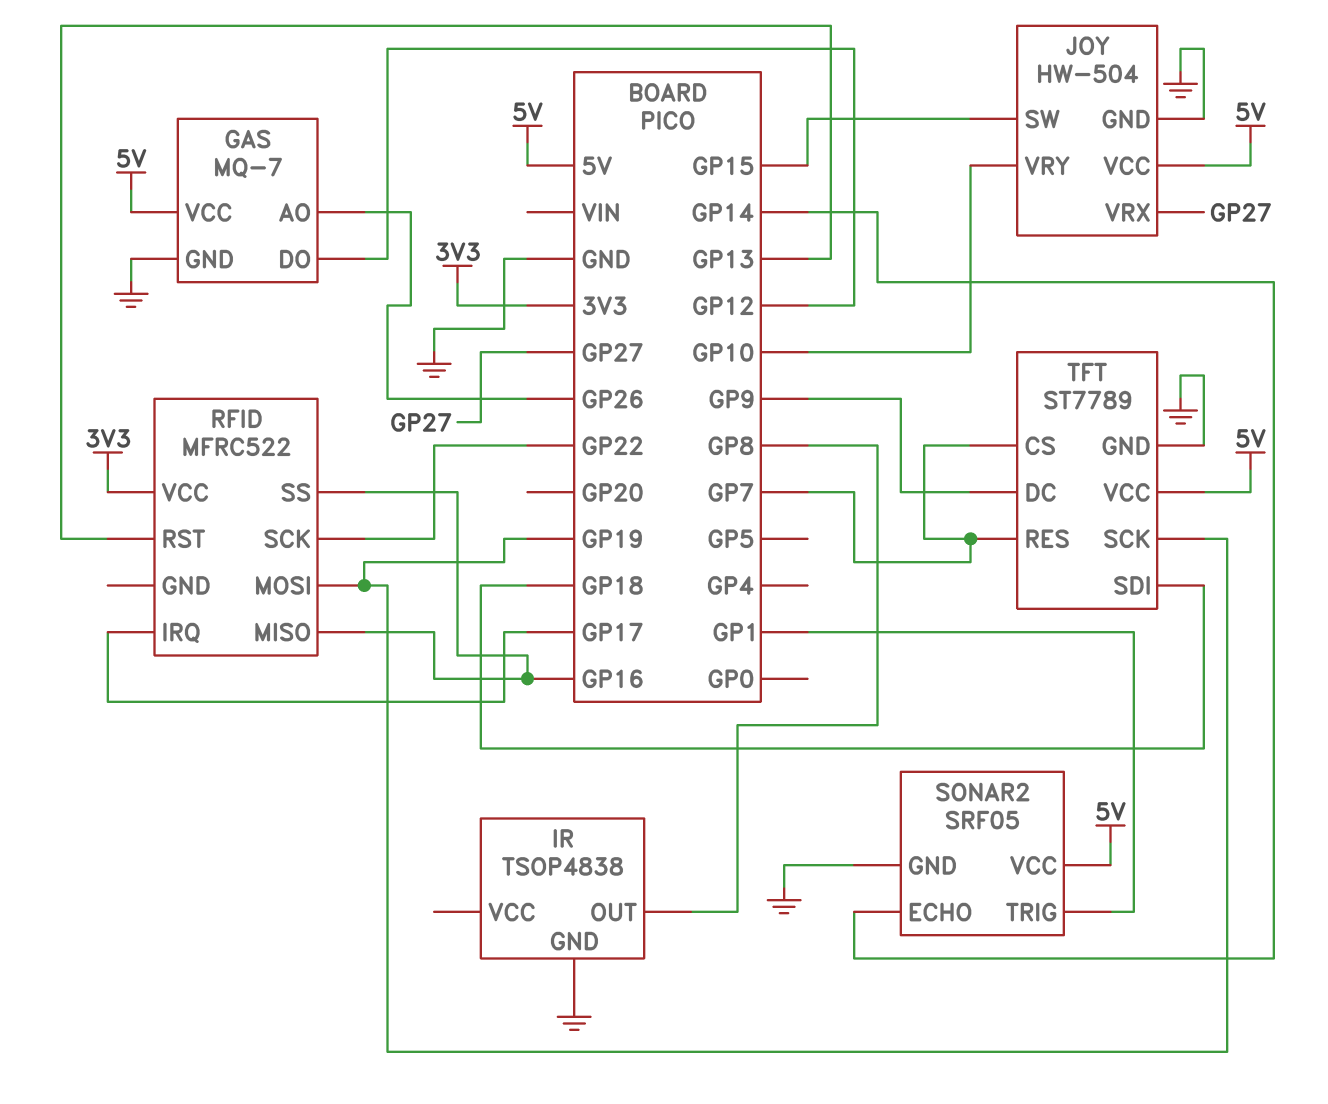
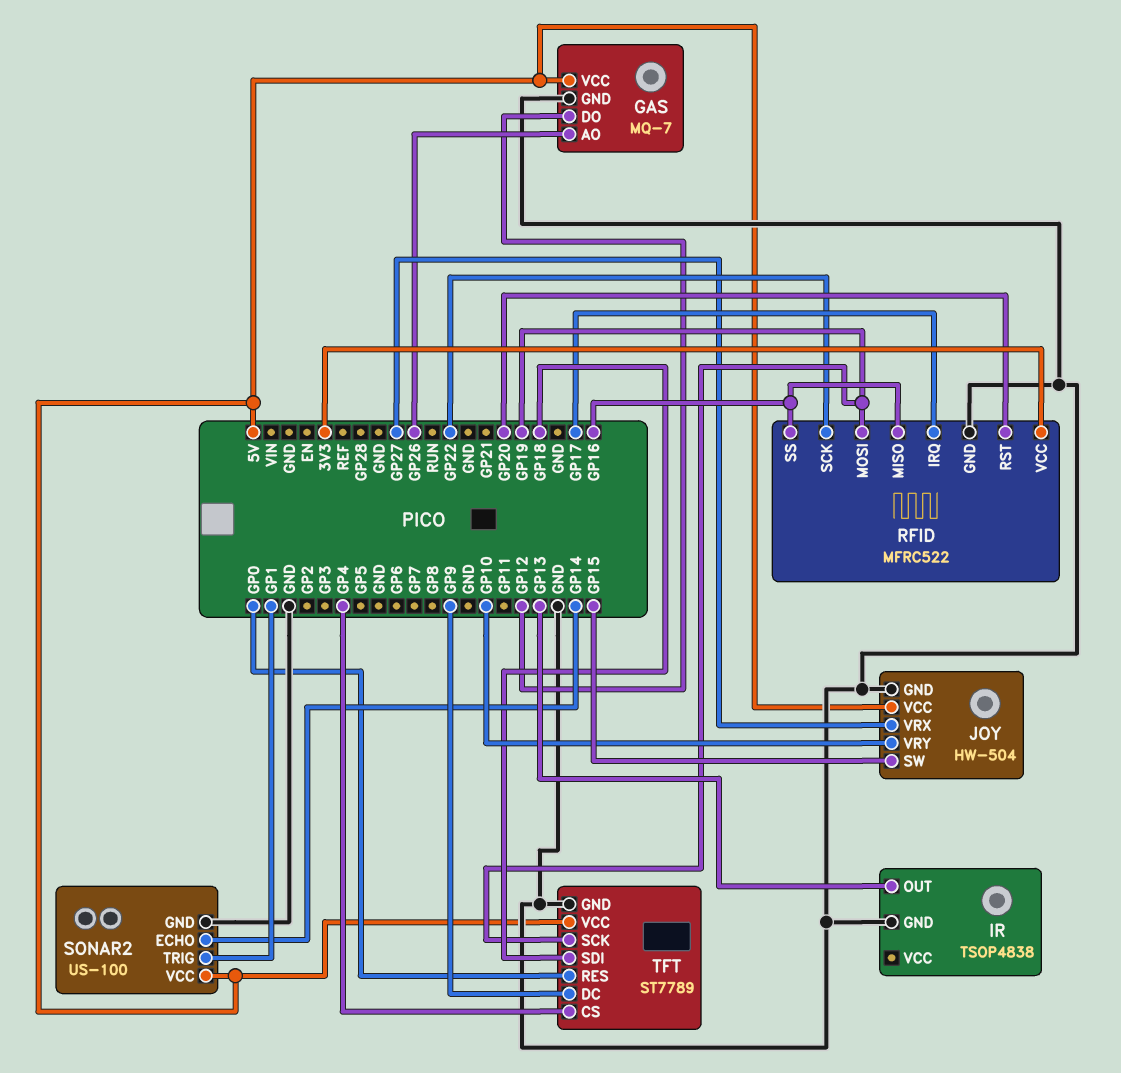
IR pin OUT: GP8 -> GP13
RFID pin GND: none -> GND
RFID pin RST: GP13 -> GP20
SONAR2: SRF05 -> US-100
TFT pin CS: GP7 -> GP4
TFT pin RES: GP7 -> GP0

